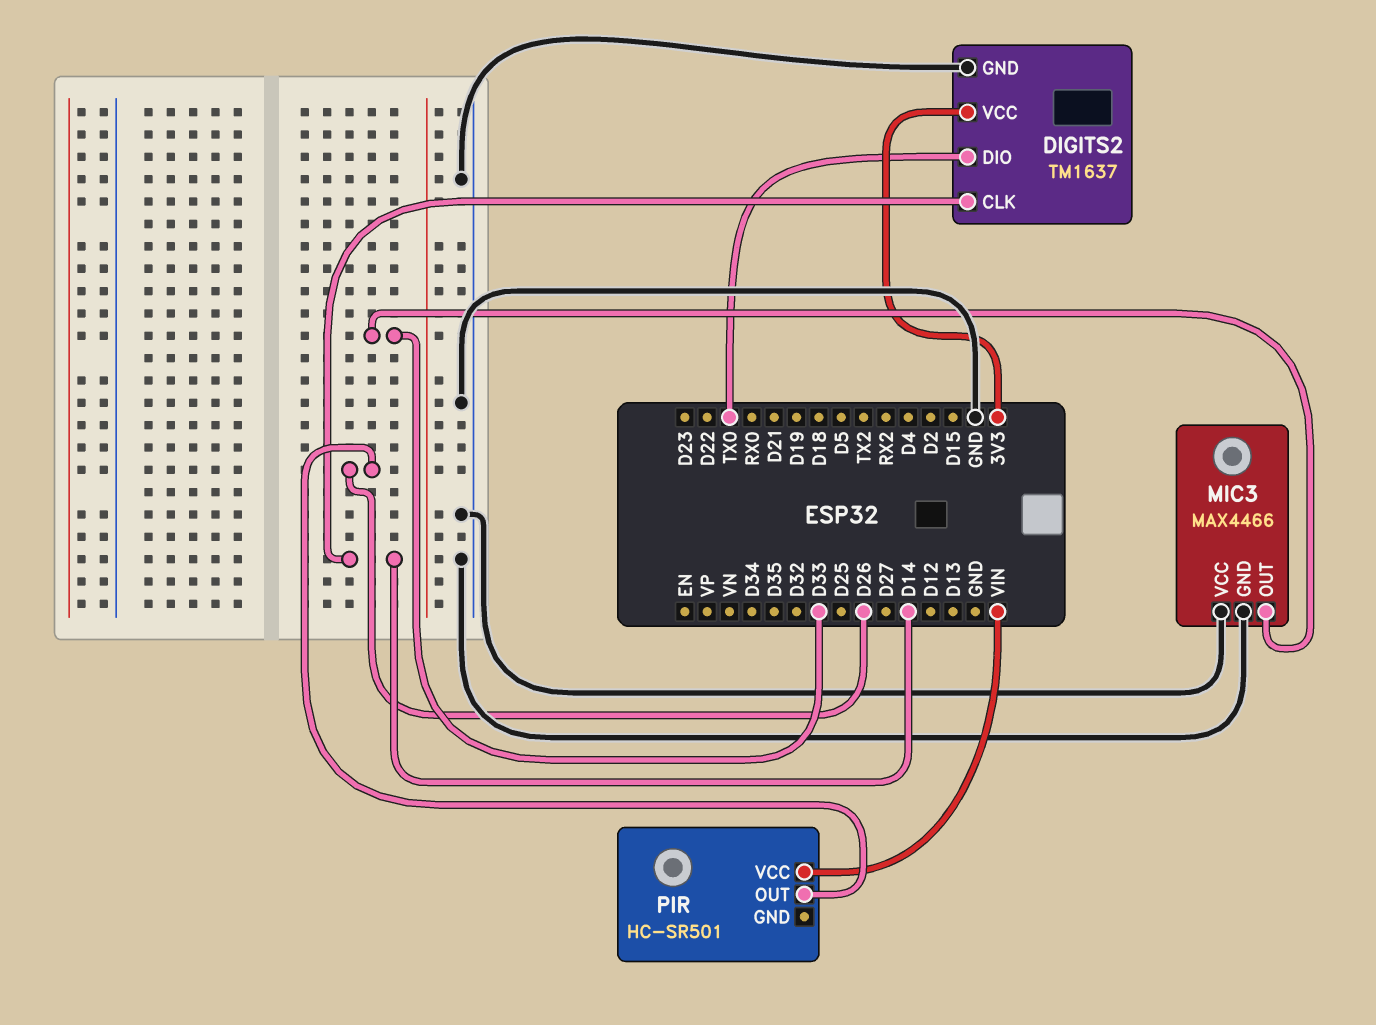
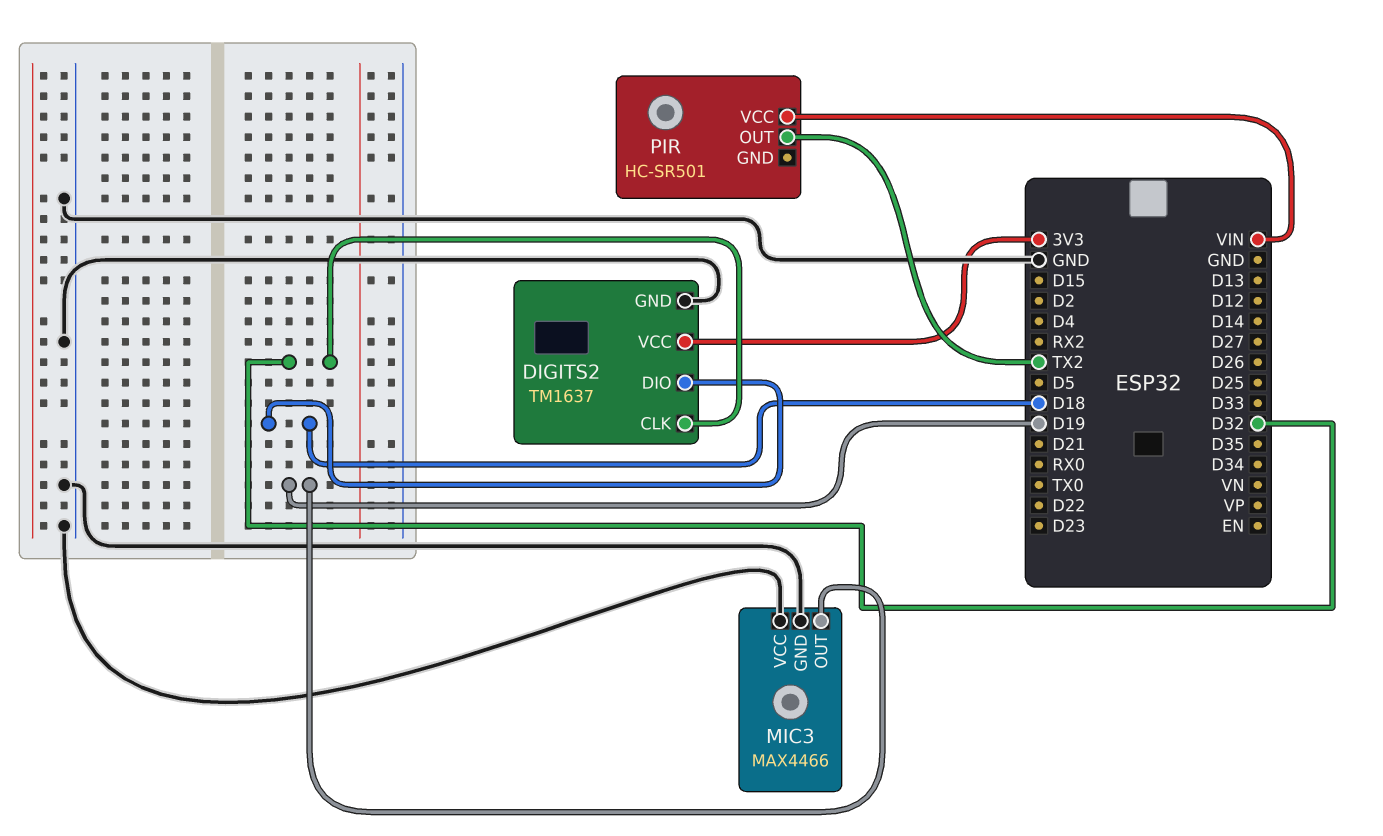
DIGITS2 pin CLK: D14 -> D32
DIGITS2 pin DIO: TX0 -> D18
MIC3 pin OUT: D33 -> D19
PIR pin OUT: D26 -> TX2

